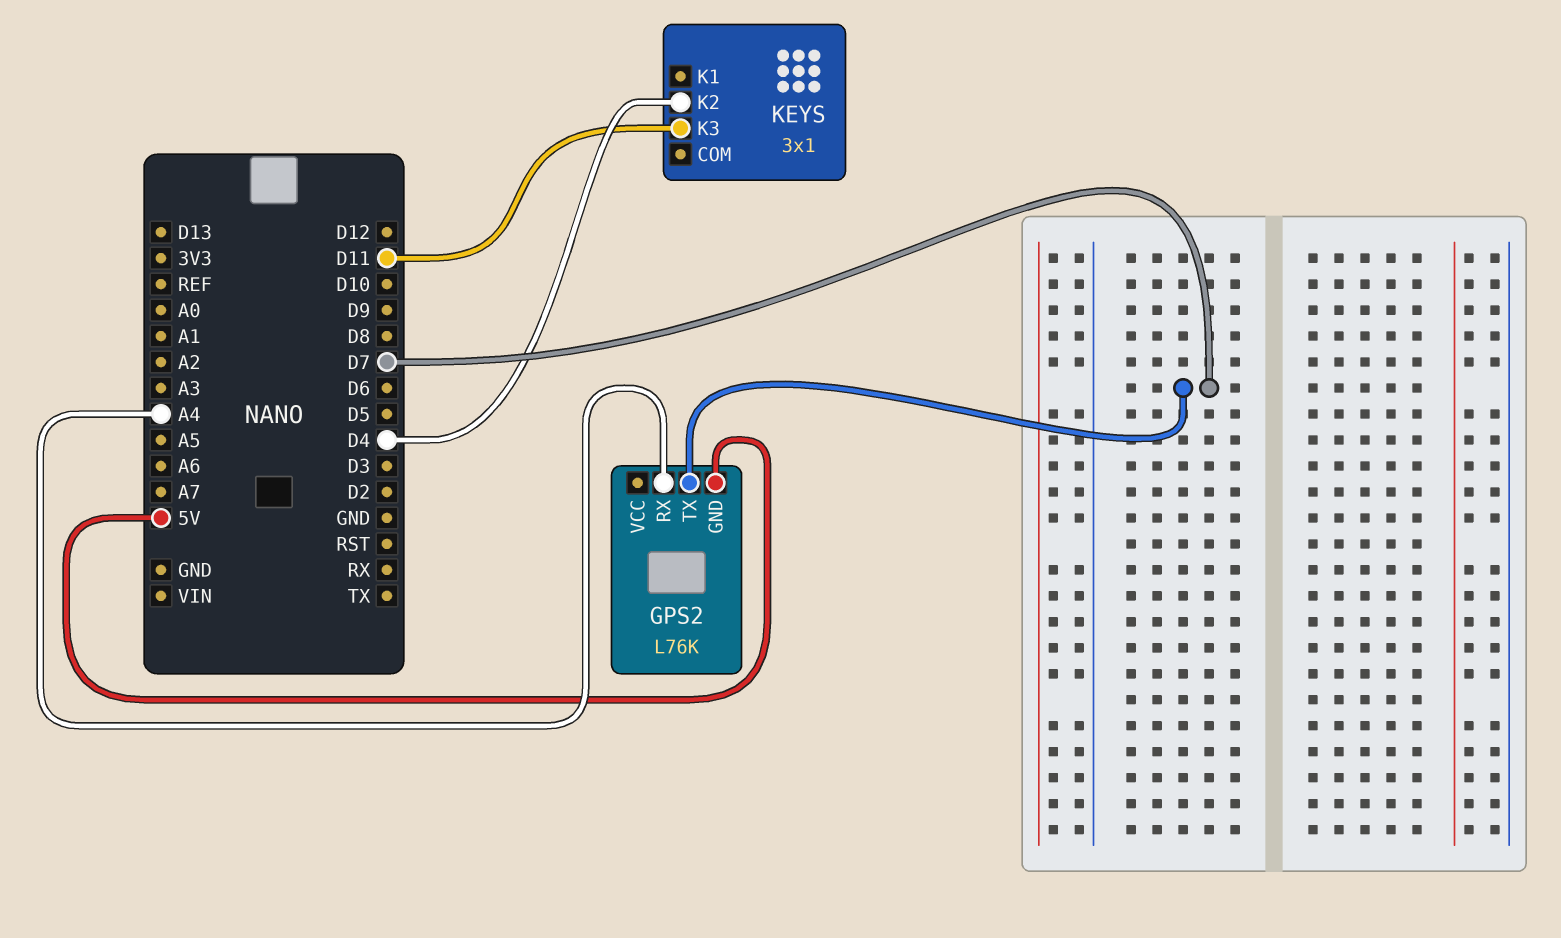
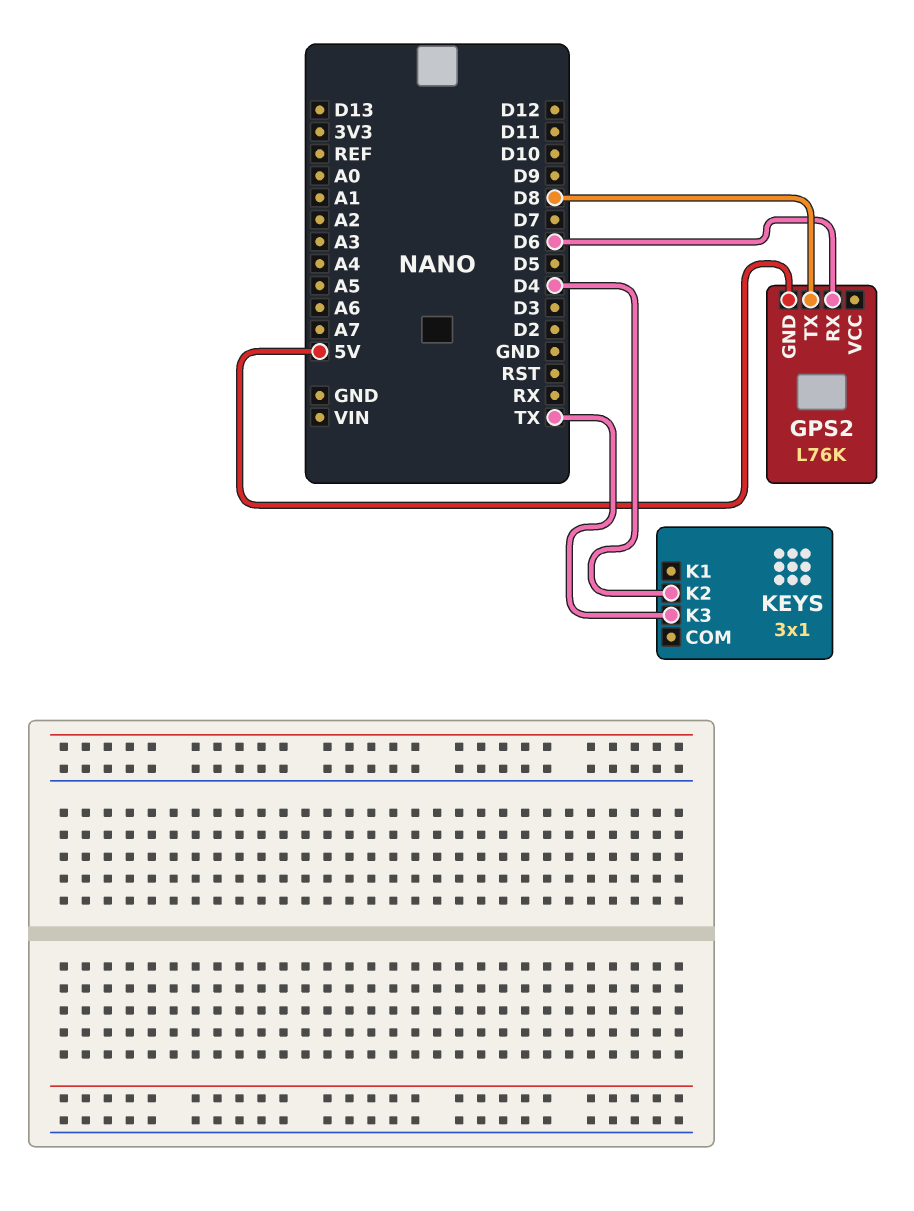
GPS2 pin RX: A4 -> D6
GPS2 pin TX: D7 -> D8
KEYS pin K3: D11 -> TX

